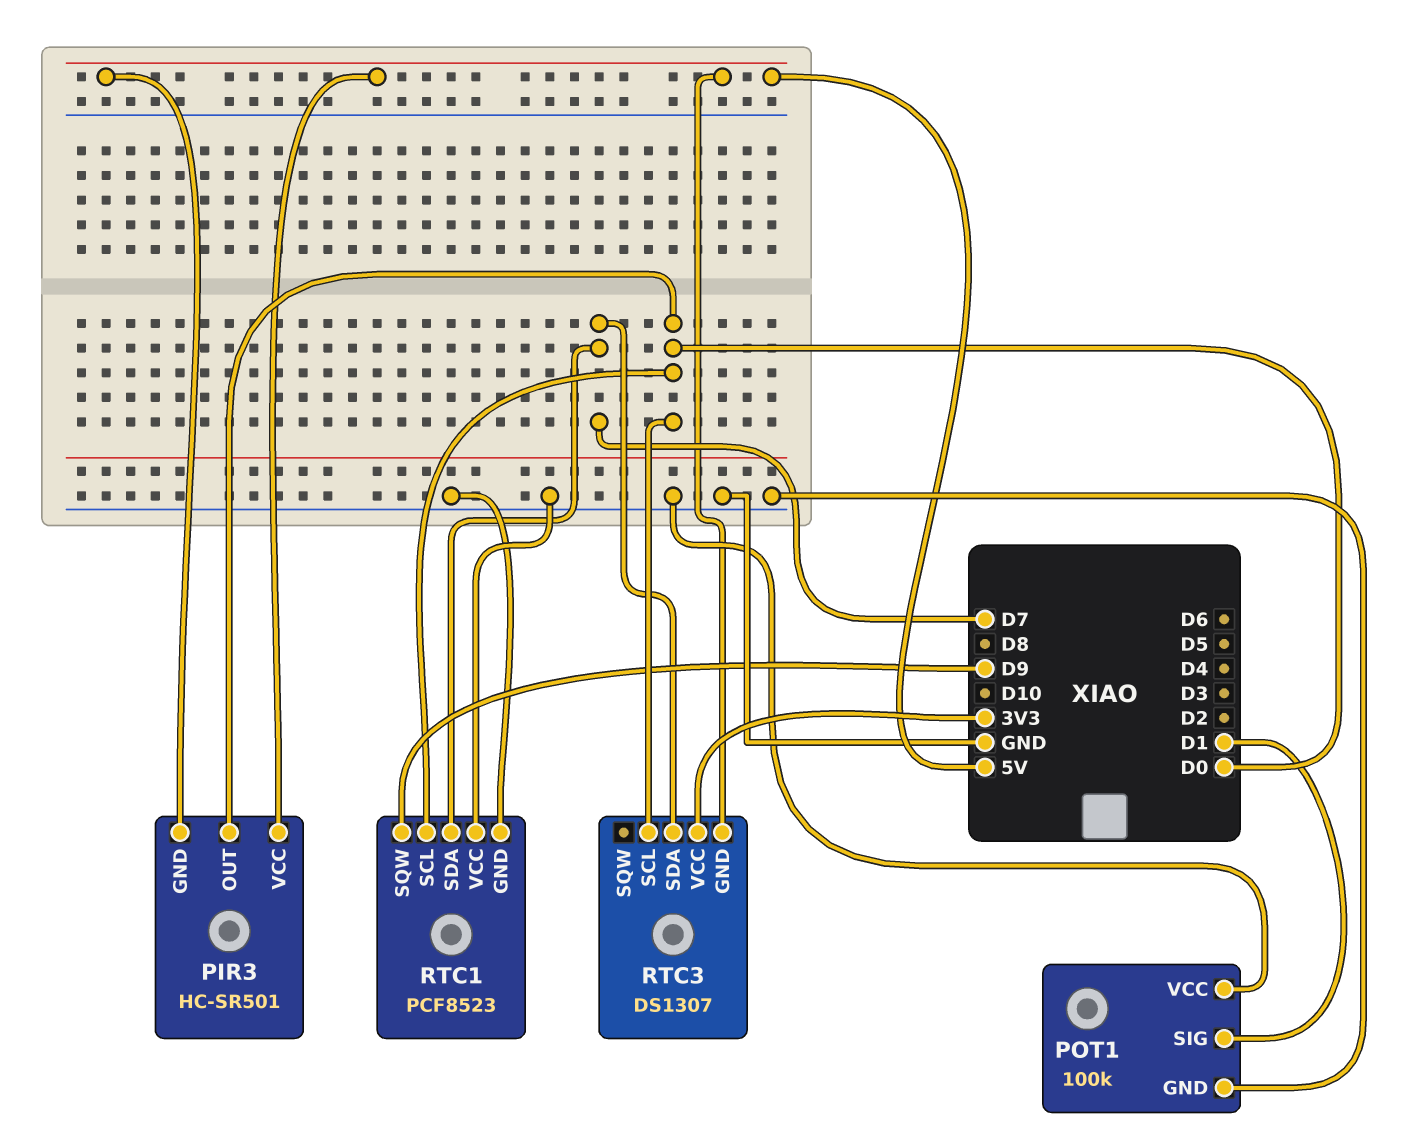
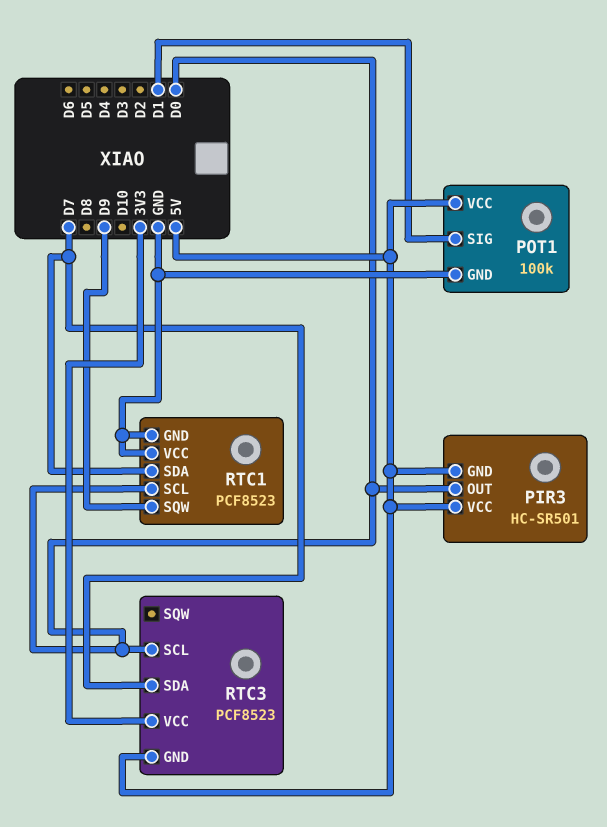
POT1 pin VCC: GND -> 5V
RTC3: DS1307 -> PCF8523

